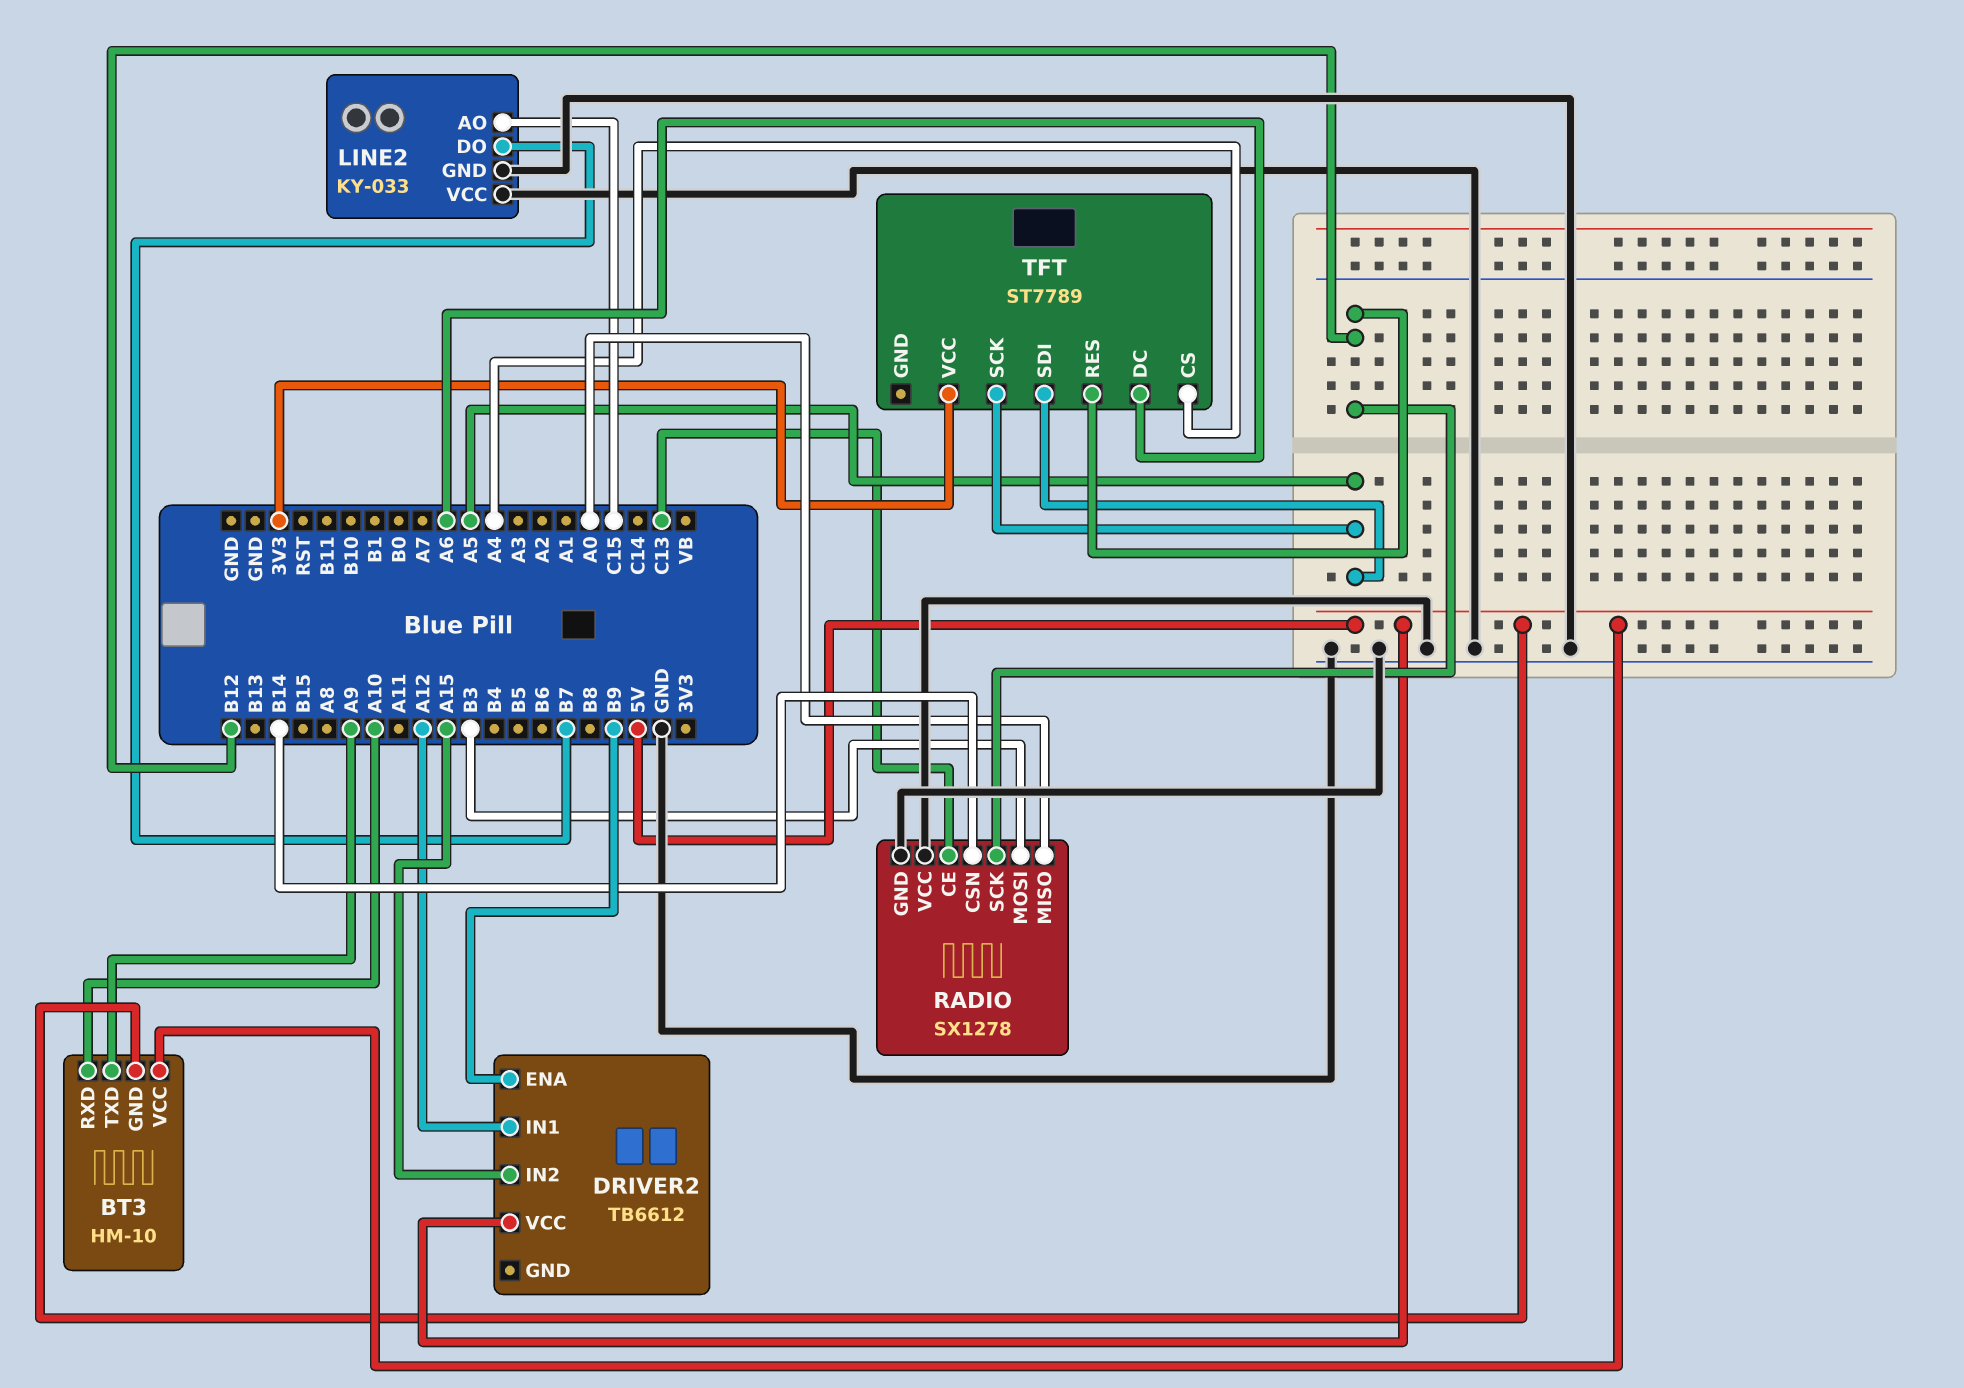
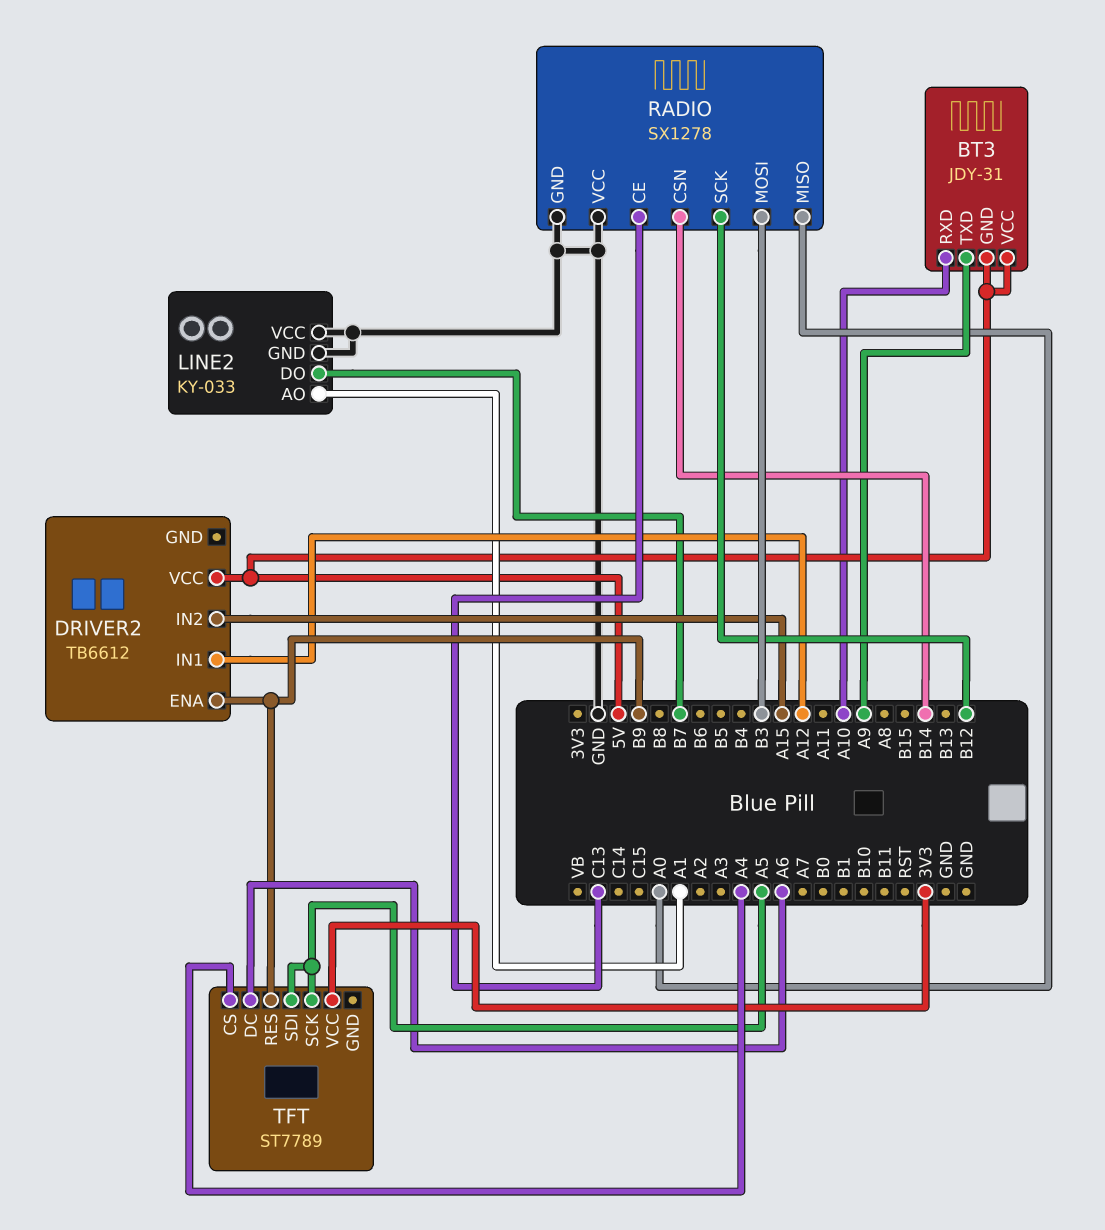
BT3: HM-10 -> JDY-31
LINE2 pin AO: C15 -> A1
TFT pin RES: B12 -> B9

